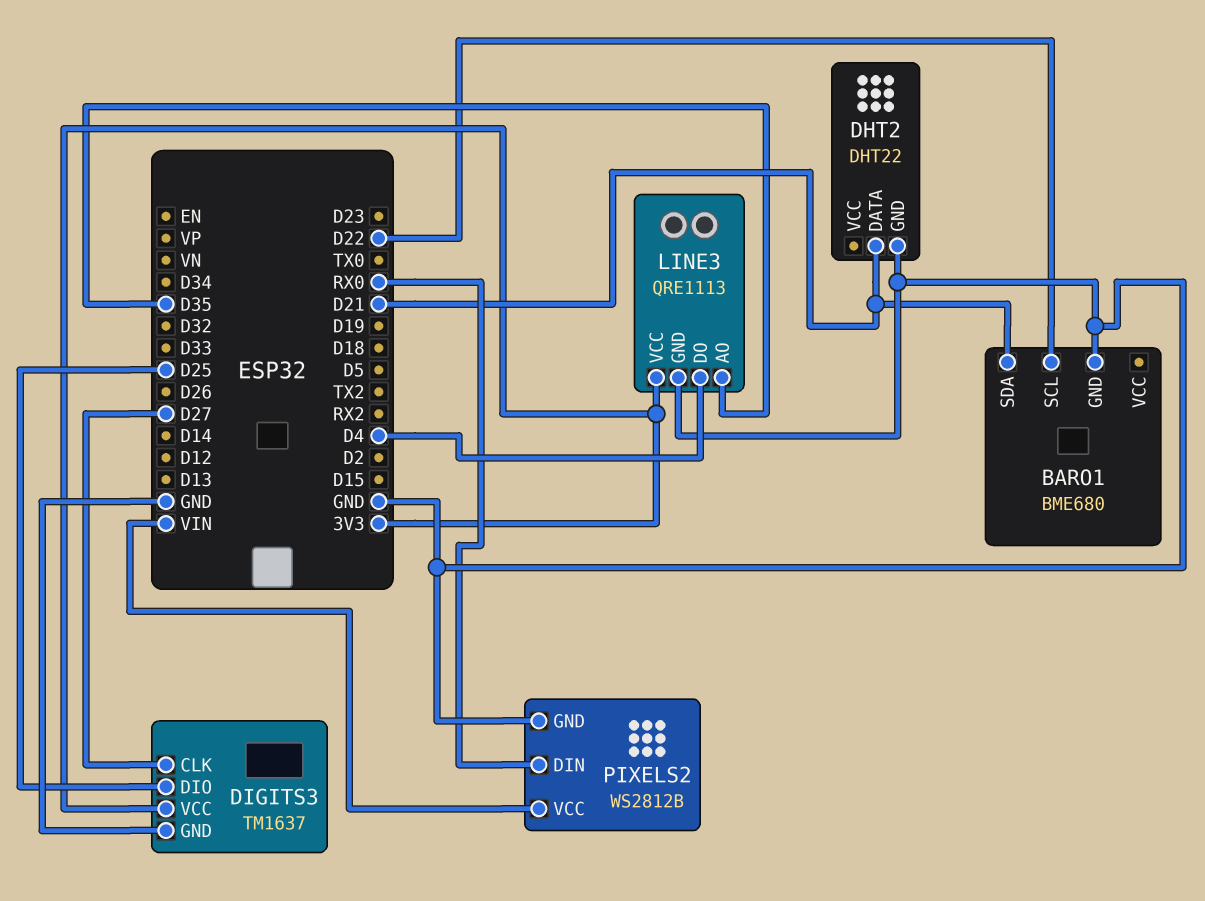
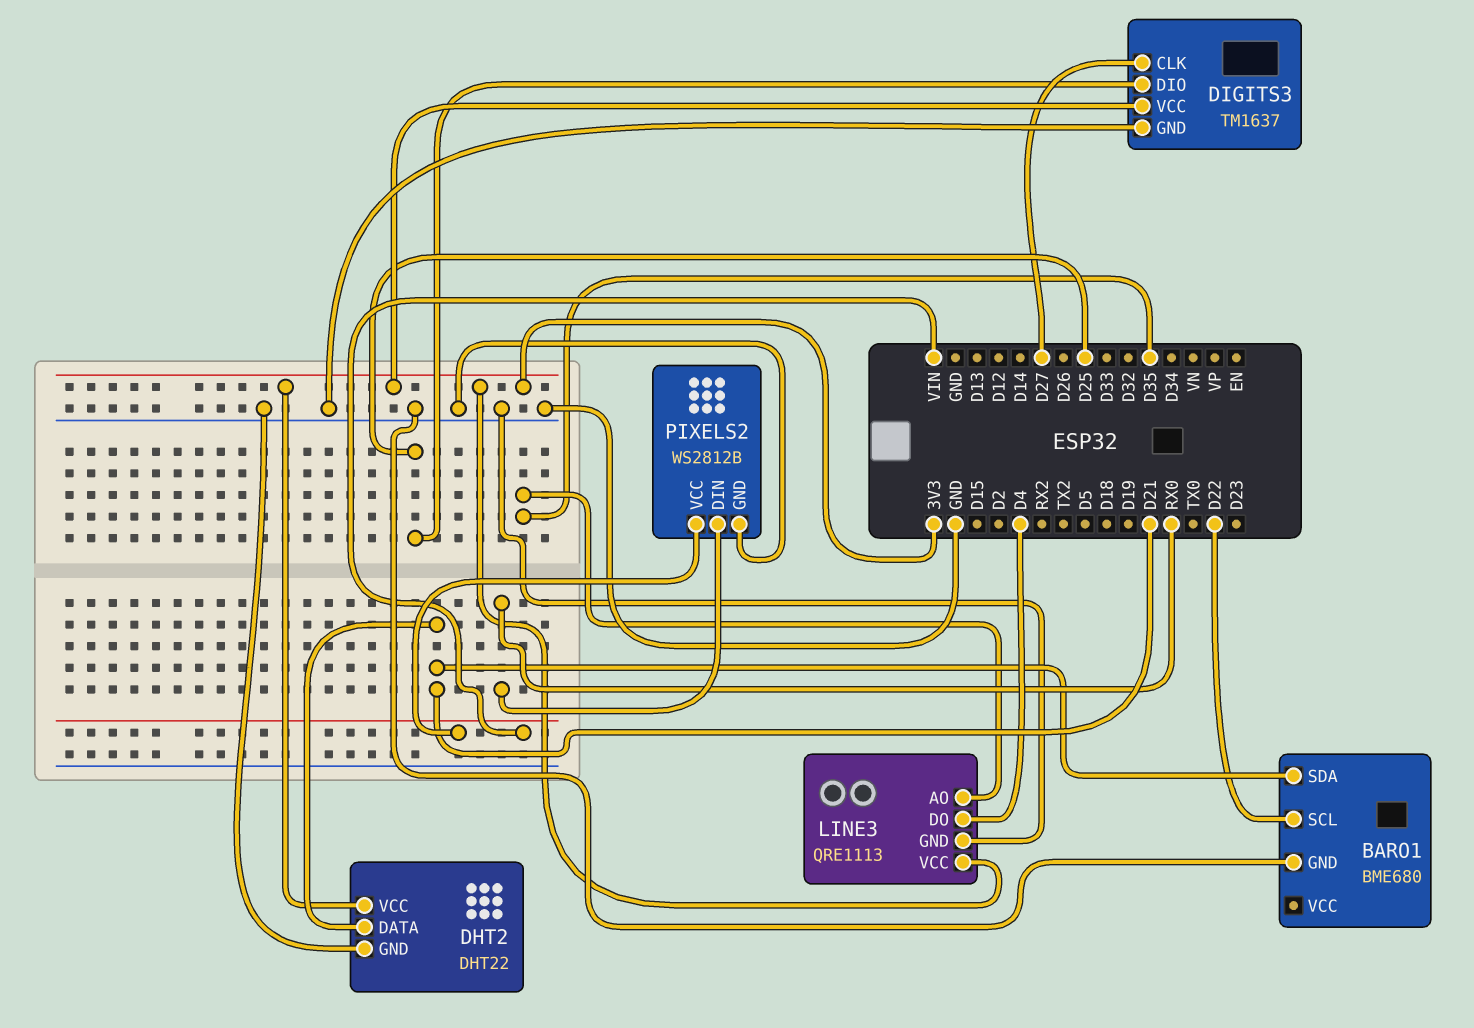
DHT2 pin VCC: none -> 3V3

